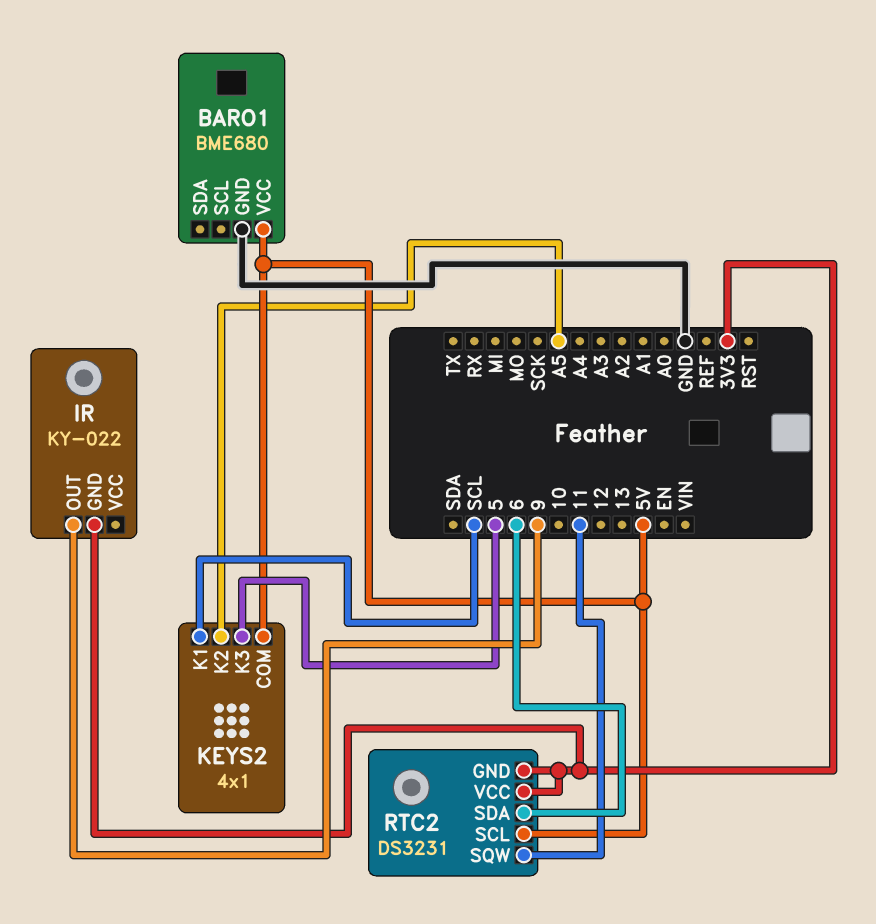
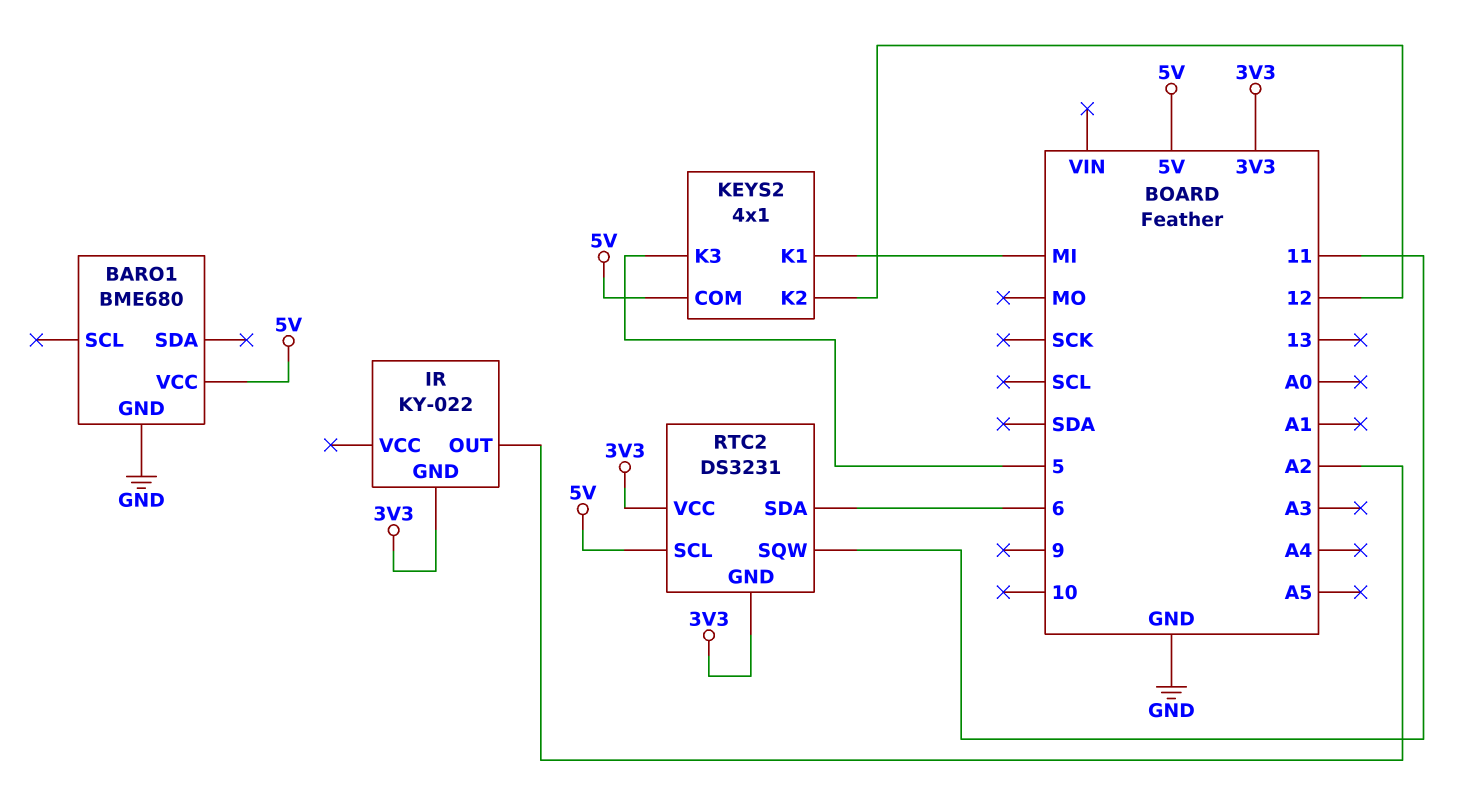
IR pin OUT: 9 -> A2
KEYS2 pin K1: SCL -> MI
KEYS2 pin K2: A5 -> 12

